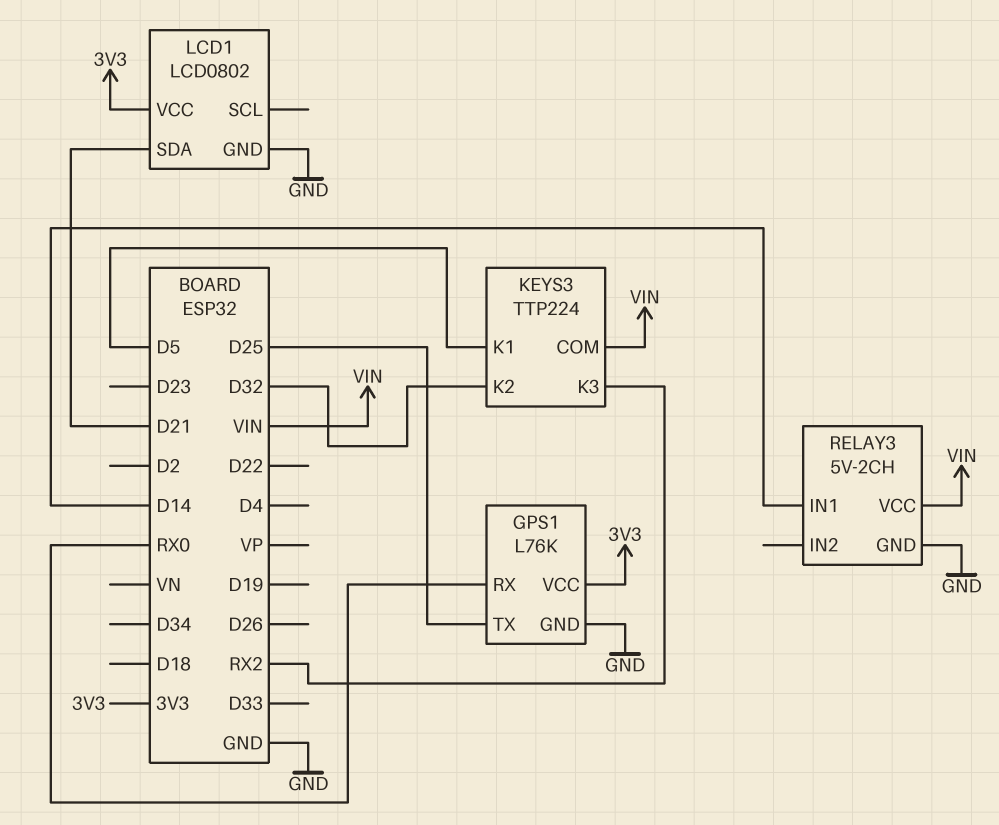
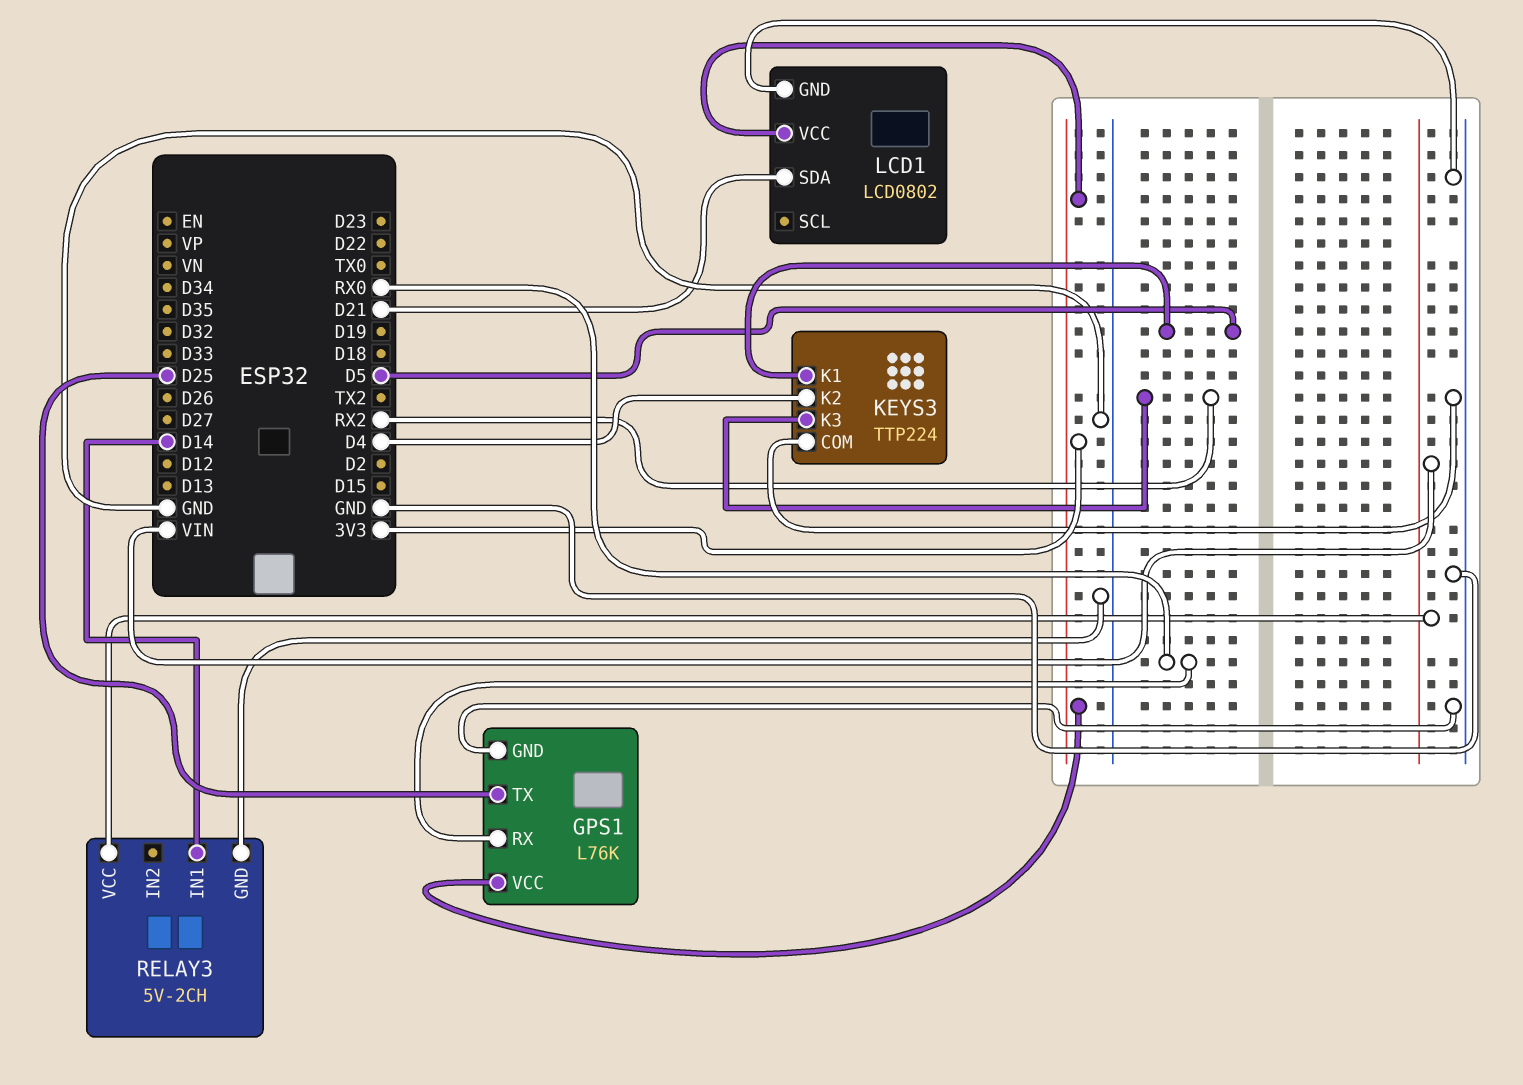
KEYS3 pin COM: VIN -> GND
KEYS3 pin K2: D32 -> D4

